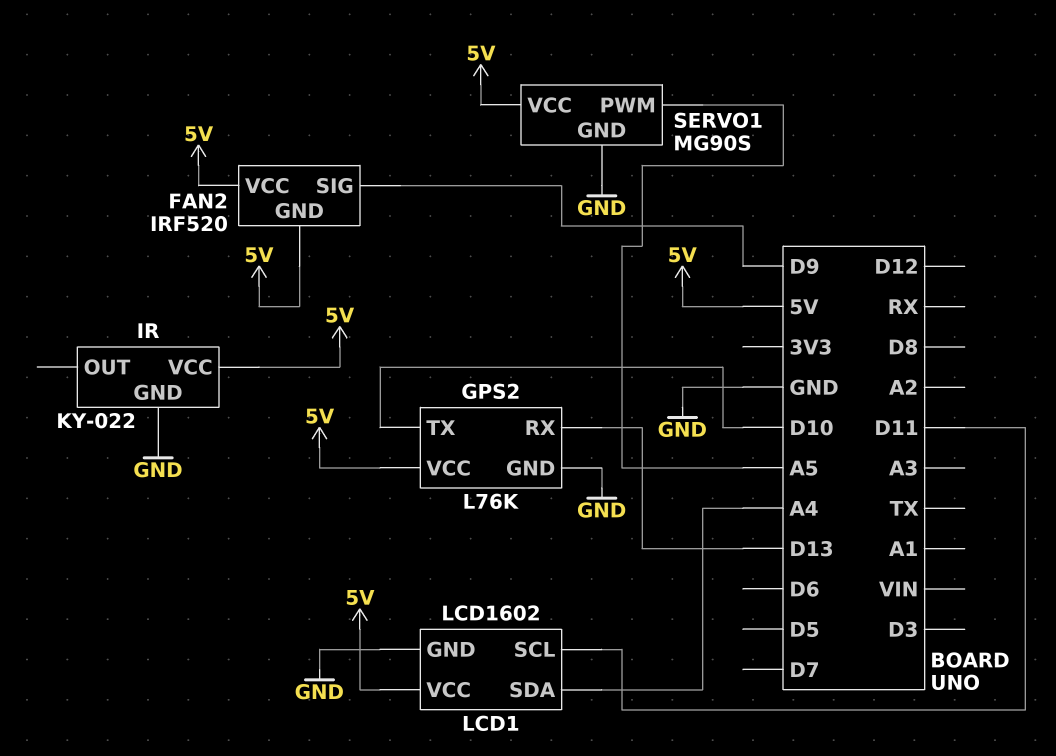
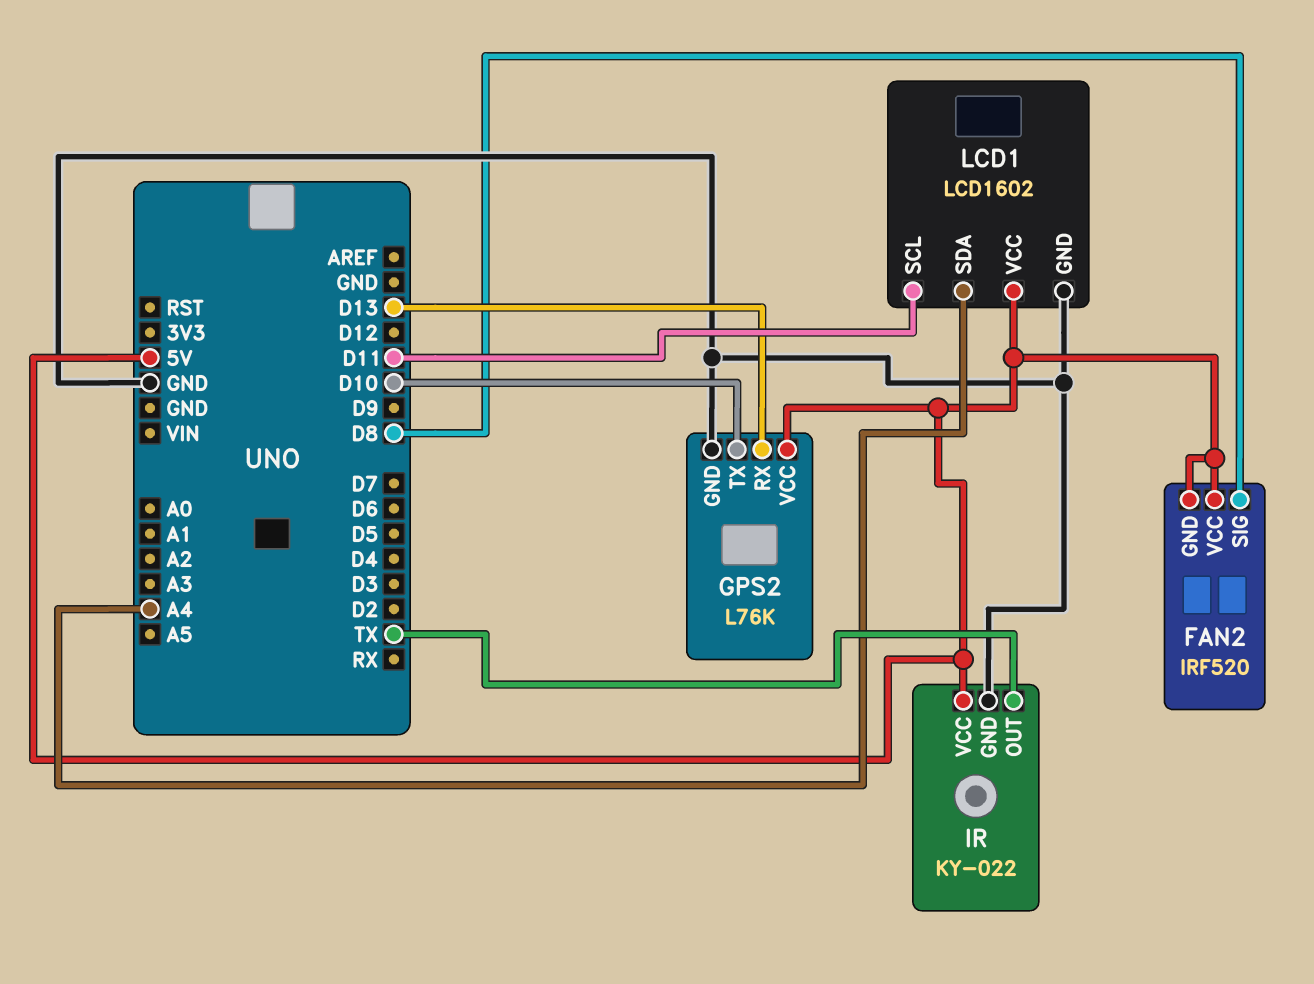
FAN2 pin SIG: D9 -> D8
IR pin OUT: none -> TX
SERVO1: MG90S -> none
SERVO1 pin GND: GND -> none
SERVO1 pin PWM: A5 -> none
SERVO1 pin VCC: 5V -> none

